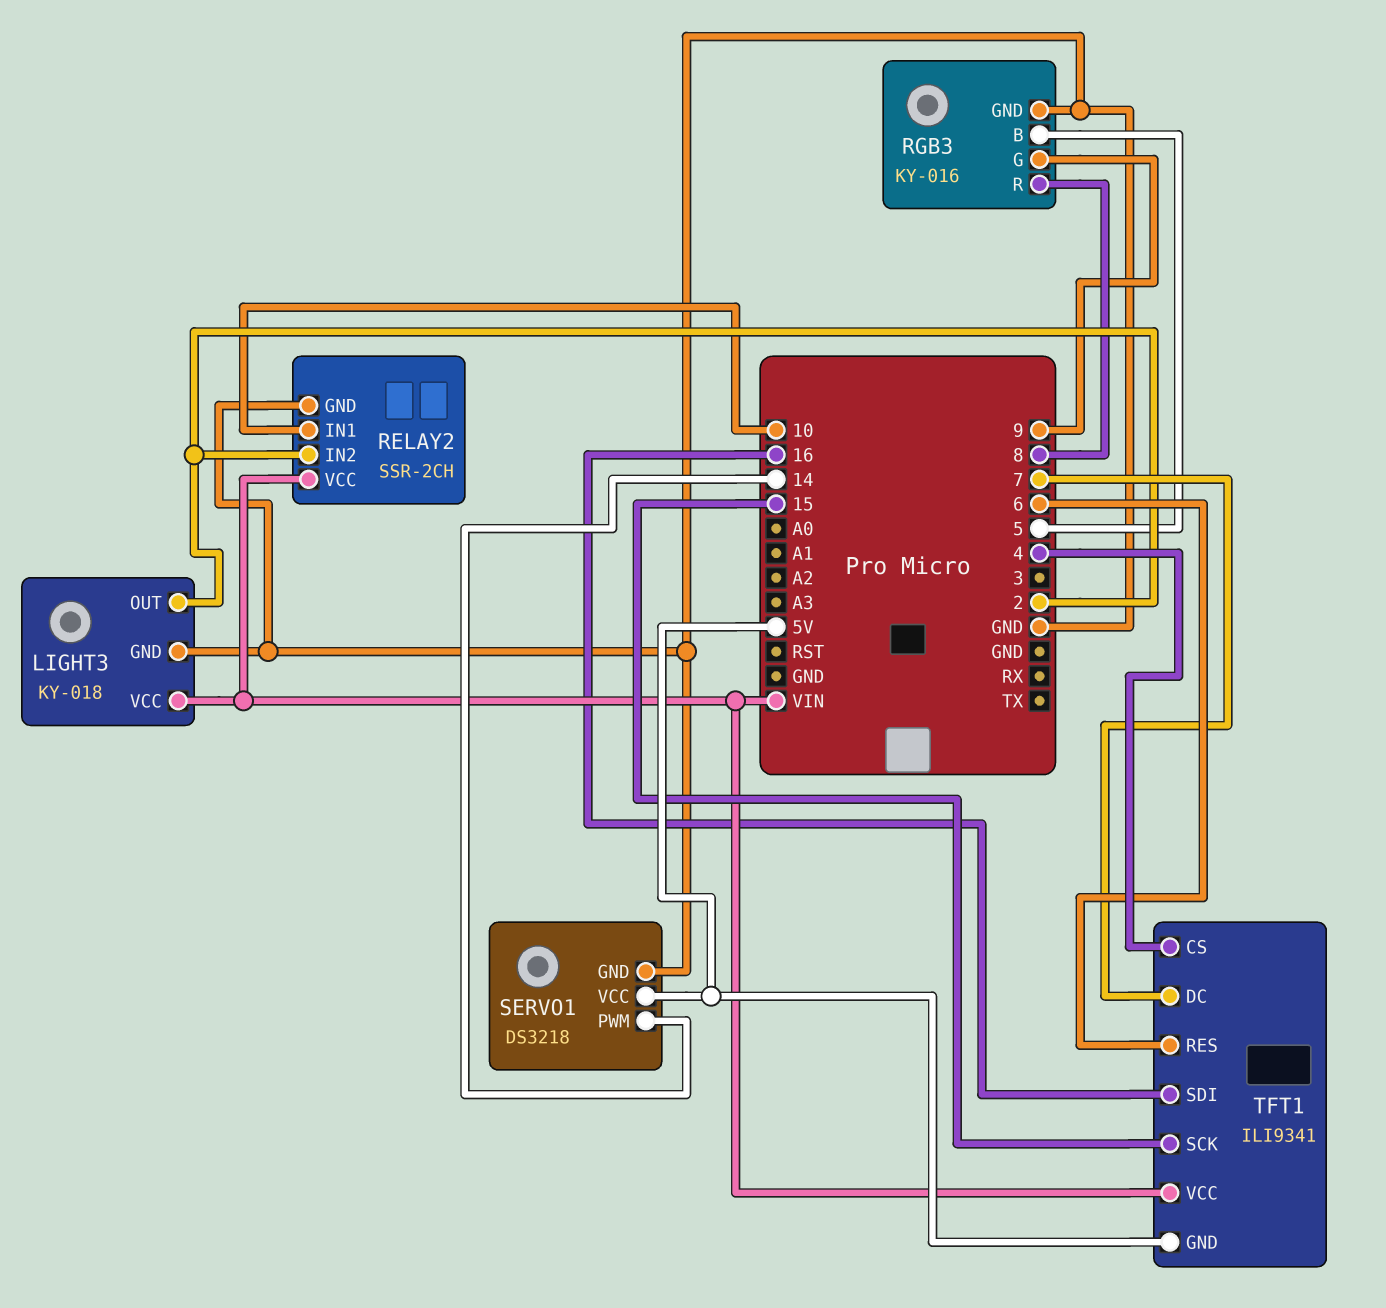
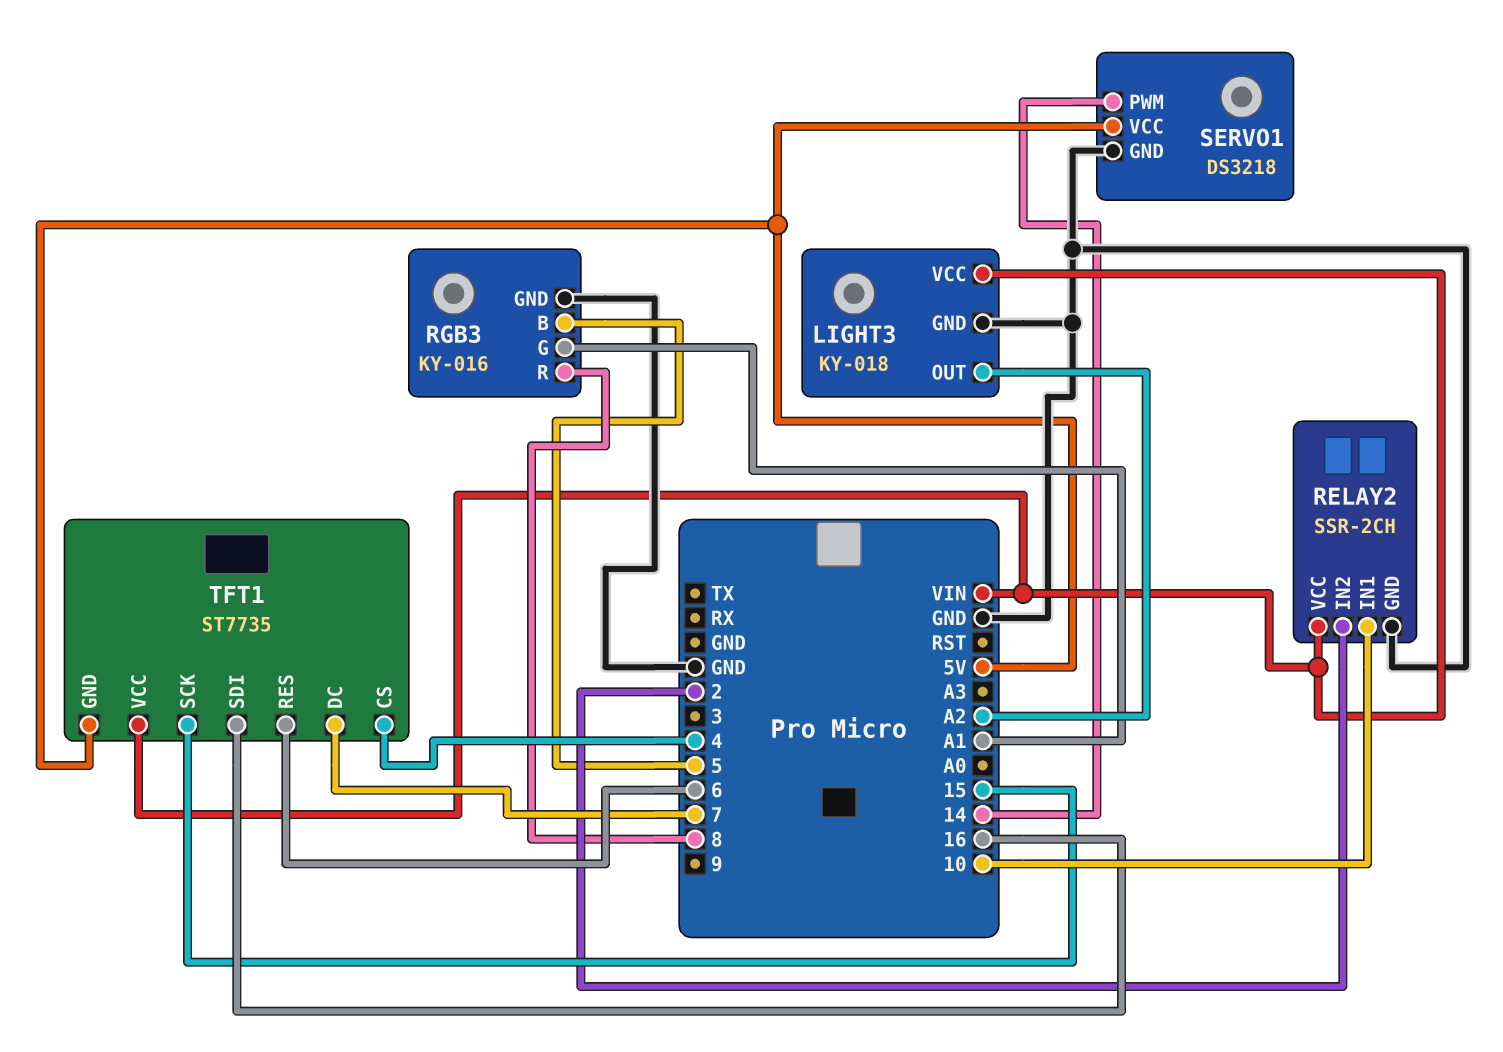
LIGHT3 pin OUT: 2 -> A2
RGB3 pin G: 9 -> A1
TFT1: ILI9341 -> ST7735

